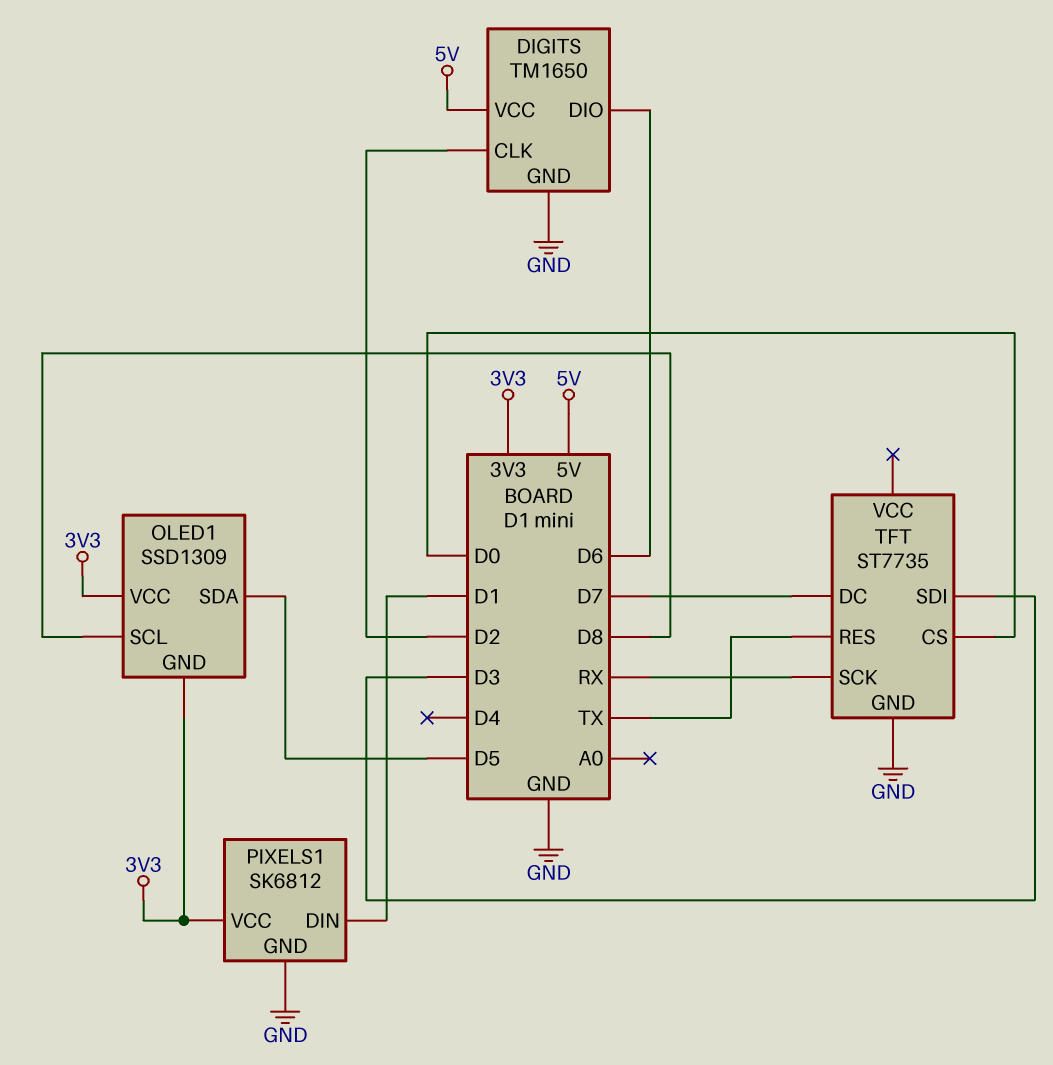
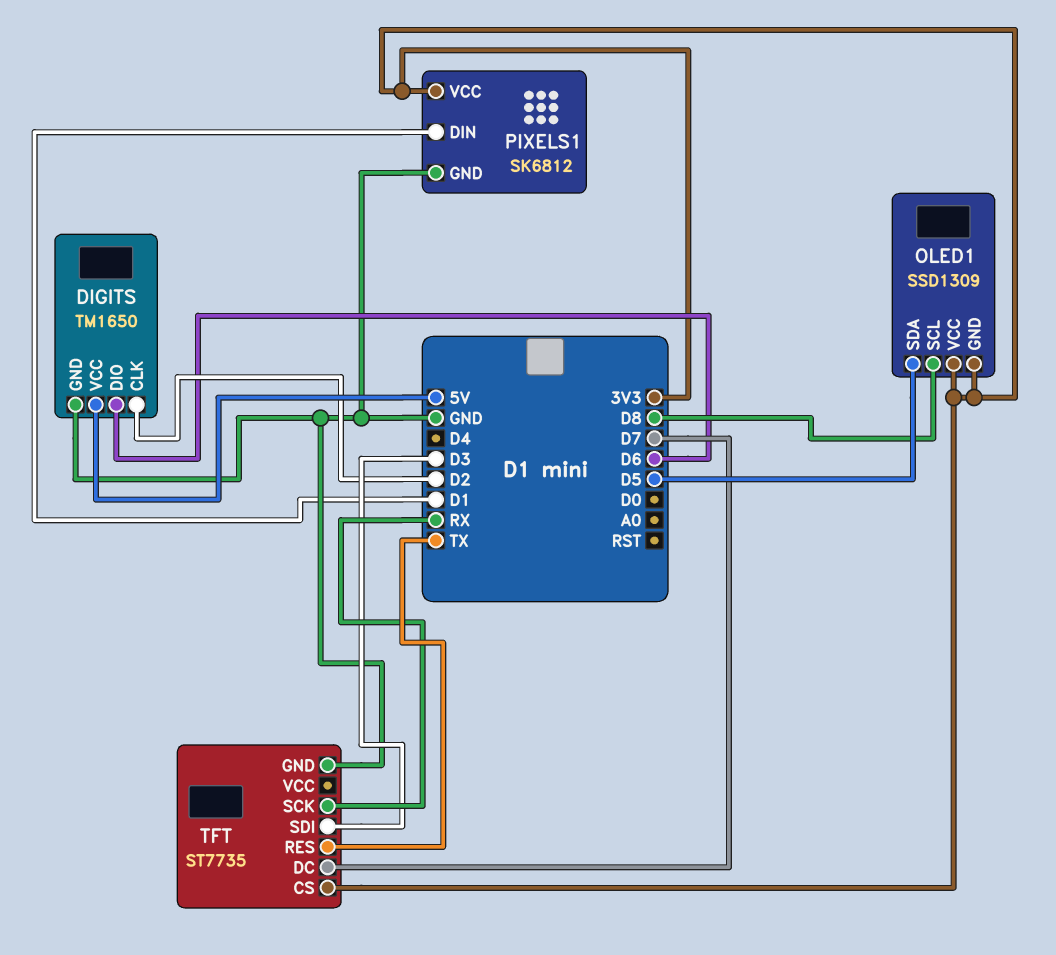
TFT pin CS: D0 -> 3V3

